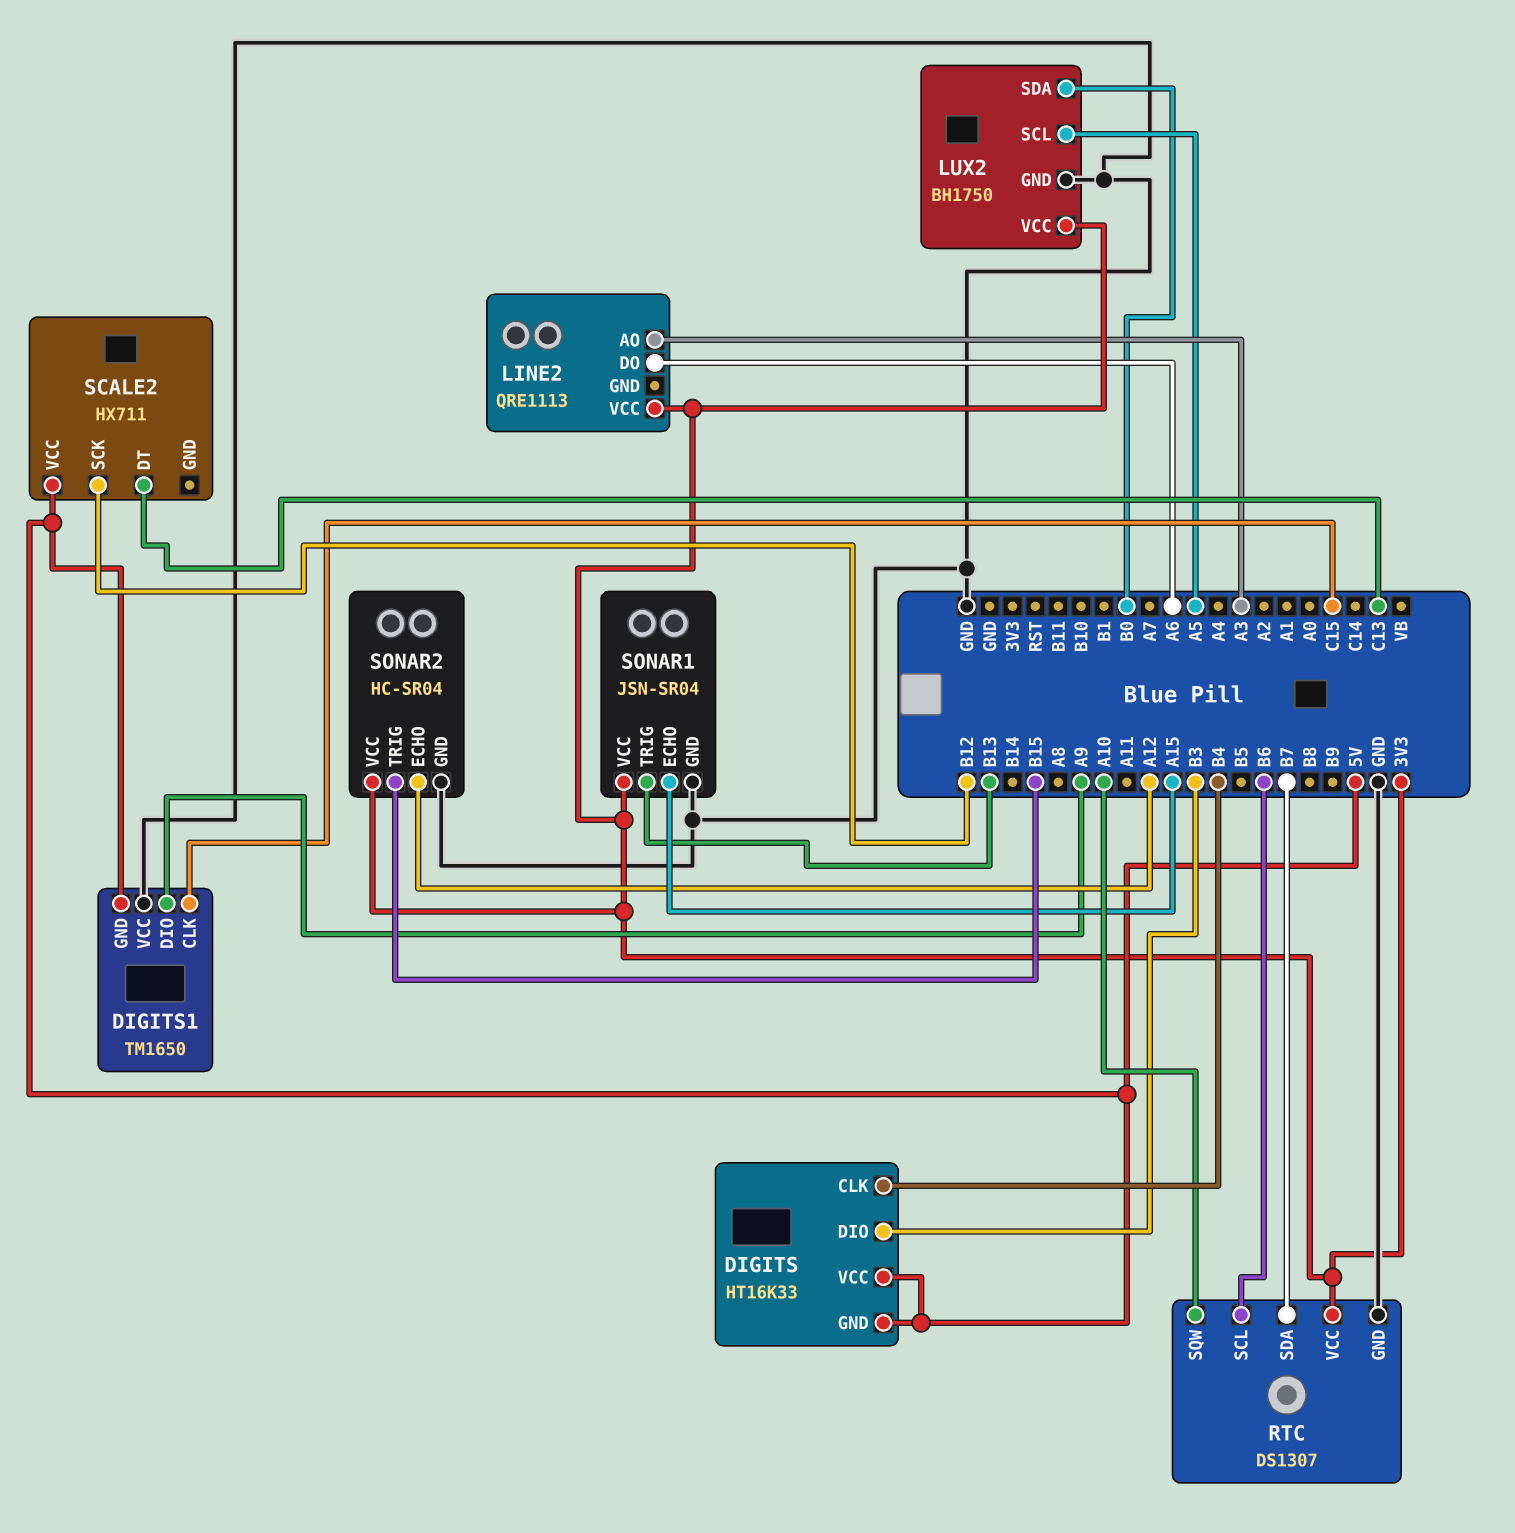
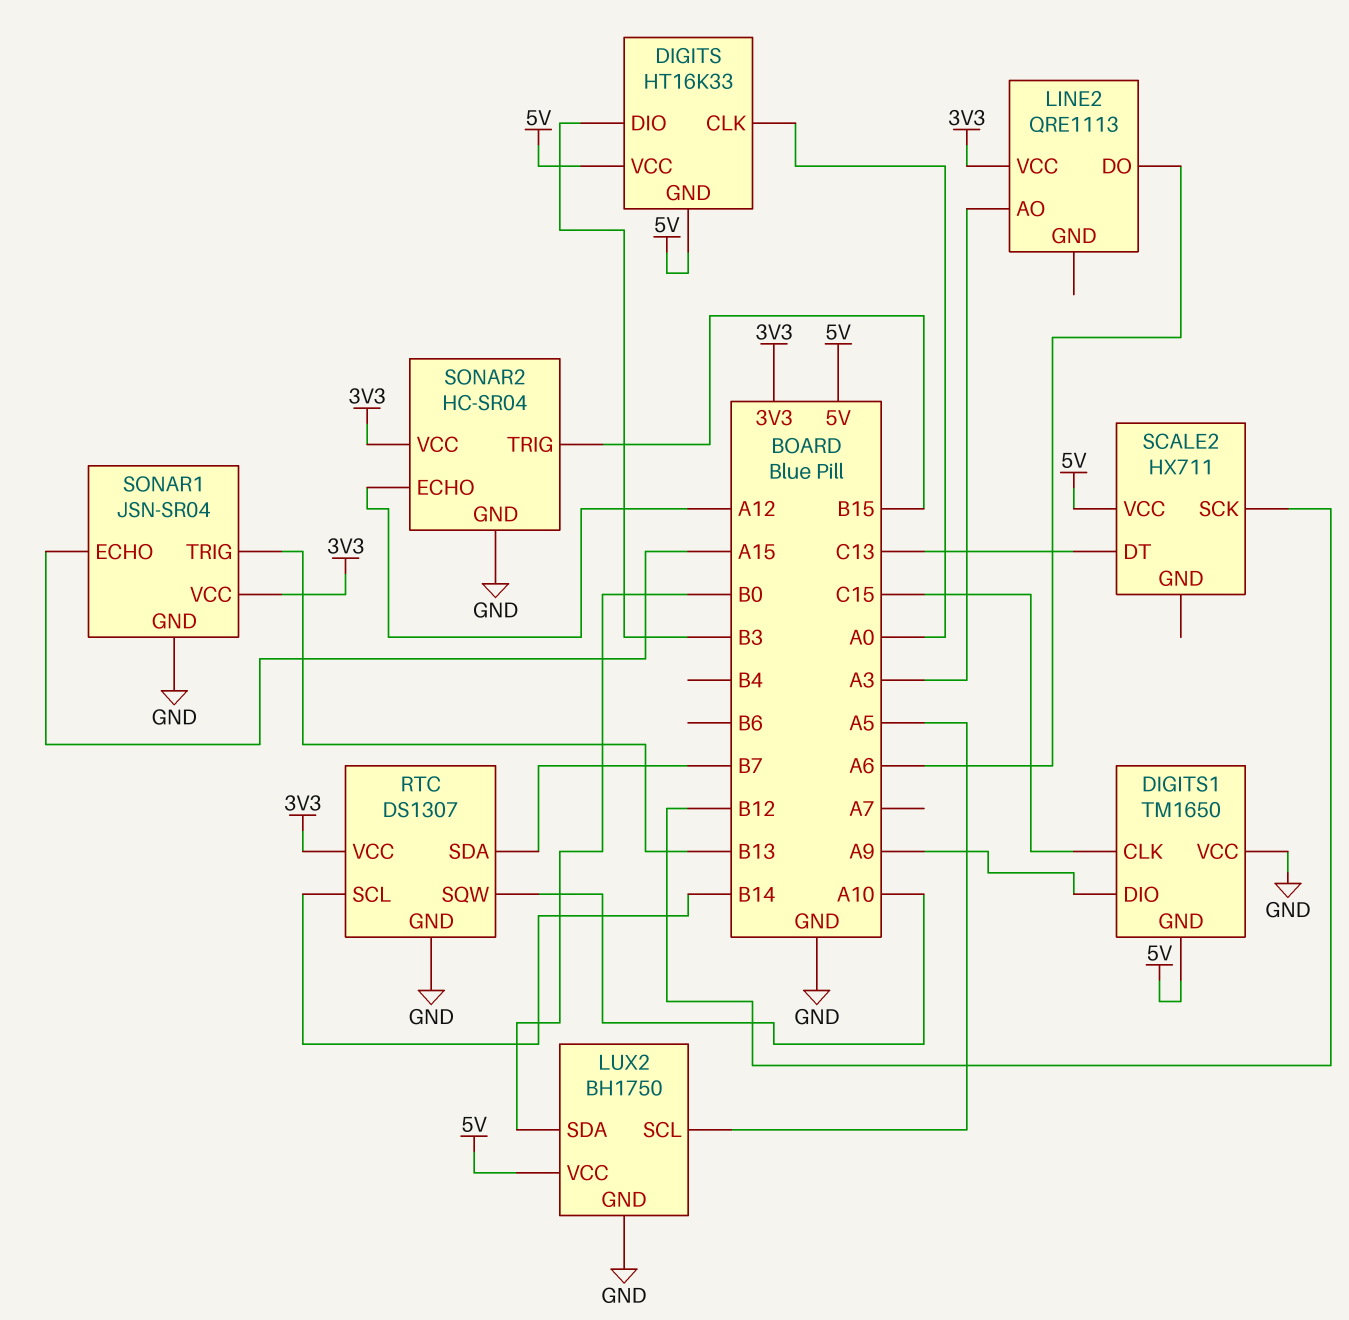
DIGITS pin CLK: B4 -> A0
LUX2 pin VCC: 3V3 -> 5V
RTC pin SCL: B6 -> B14

